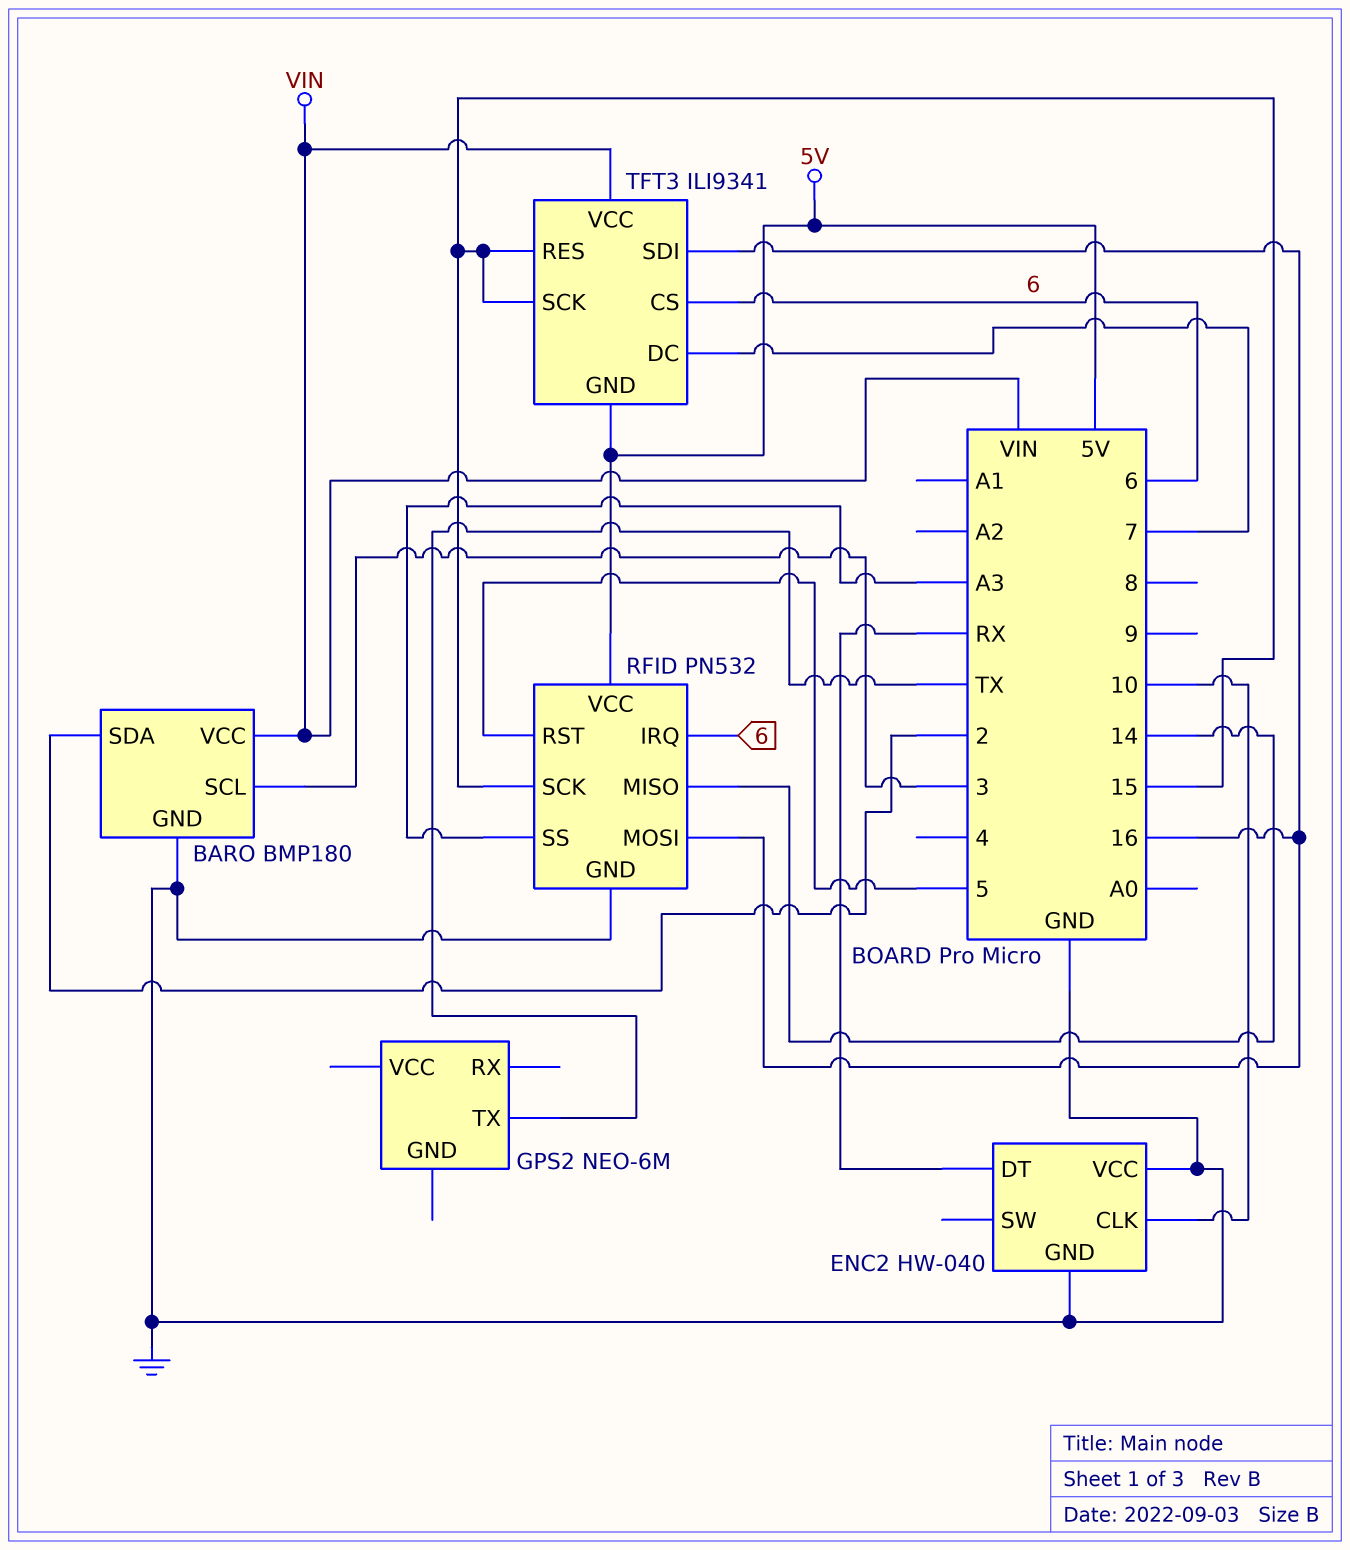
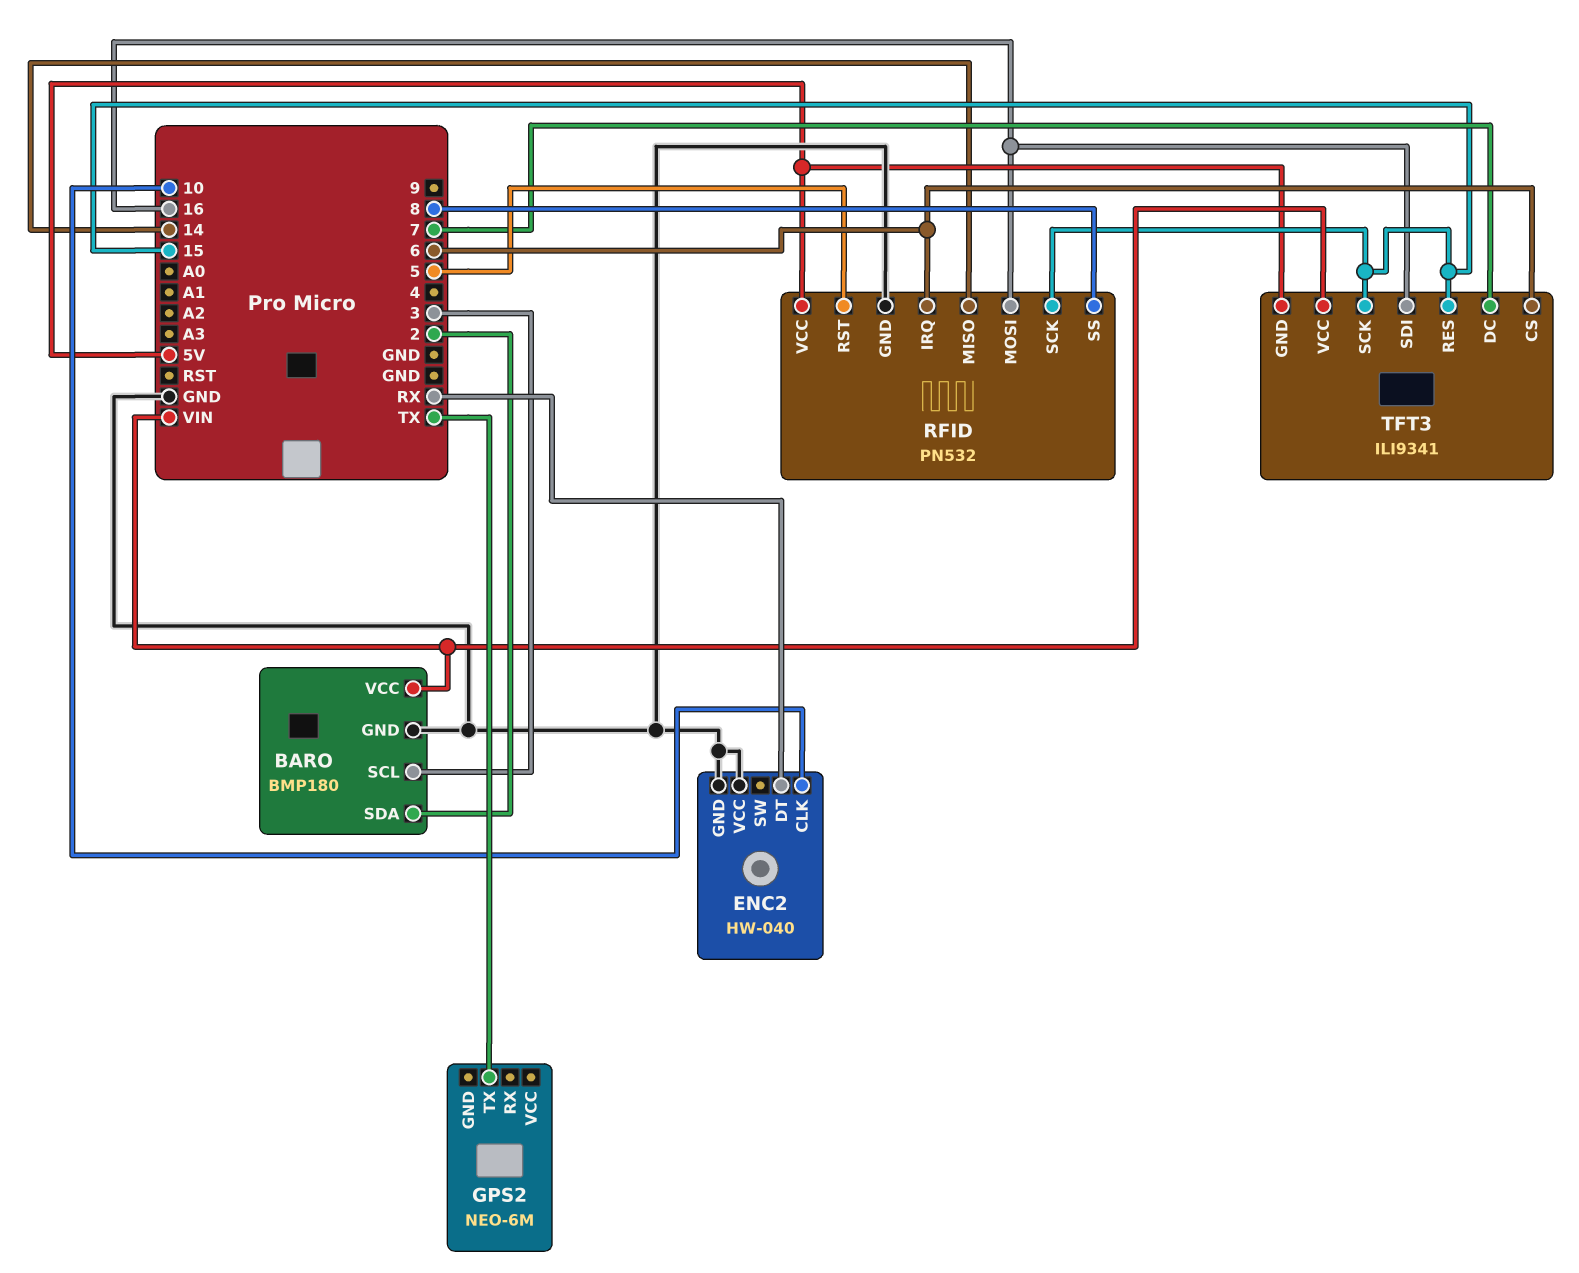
RFID pin SS: A3 -> 8

